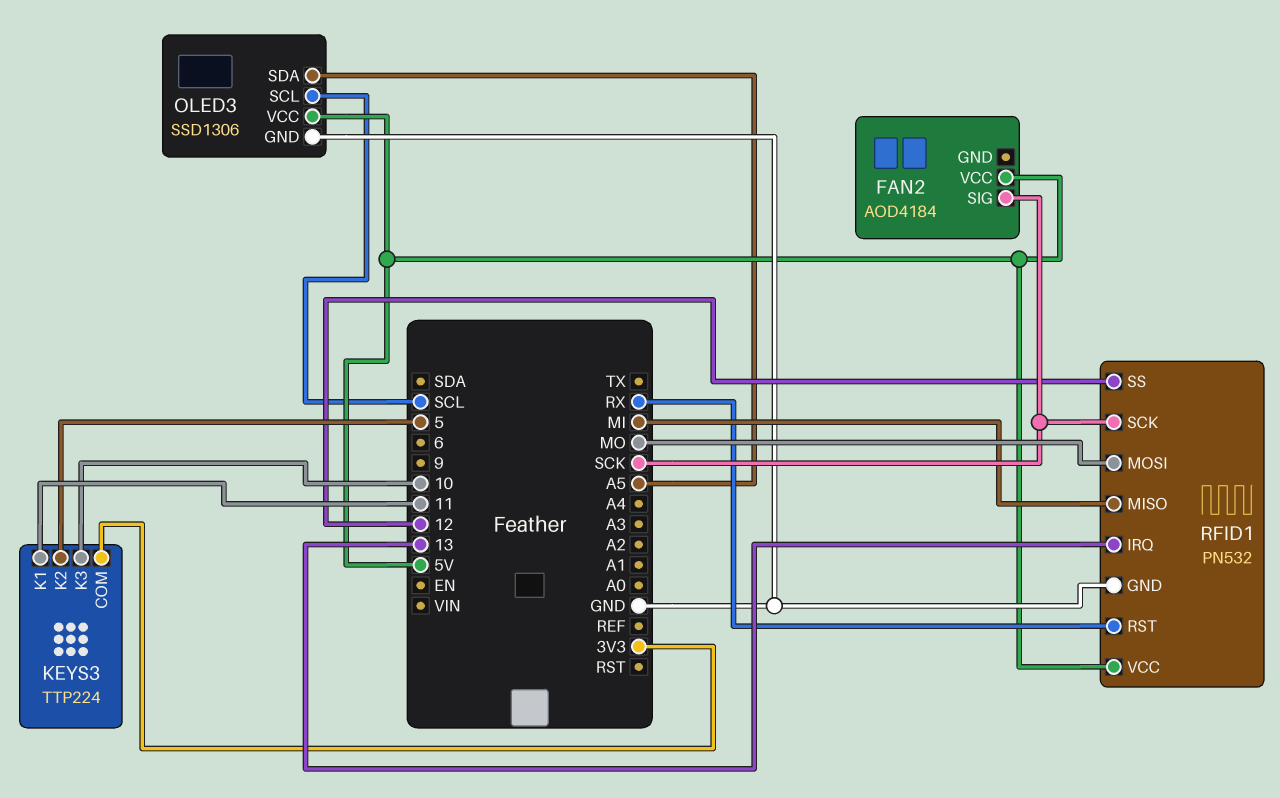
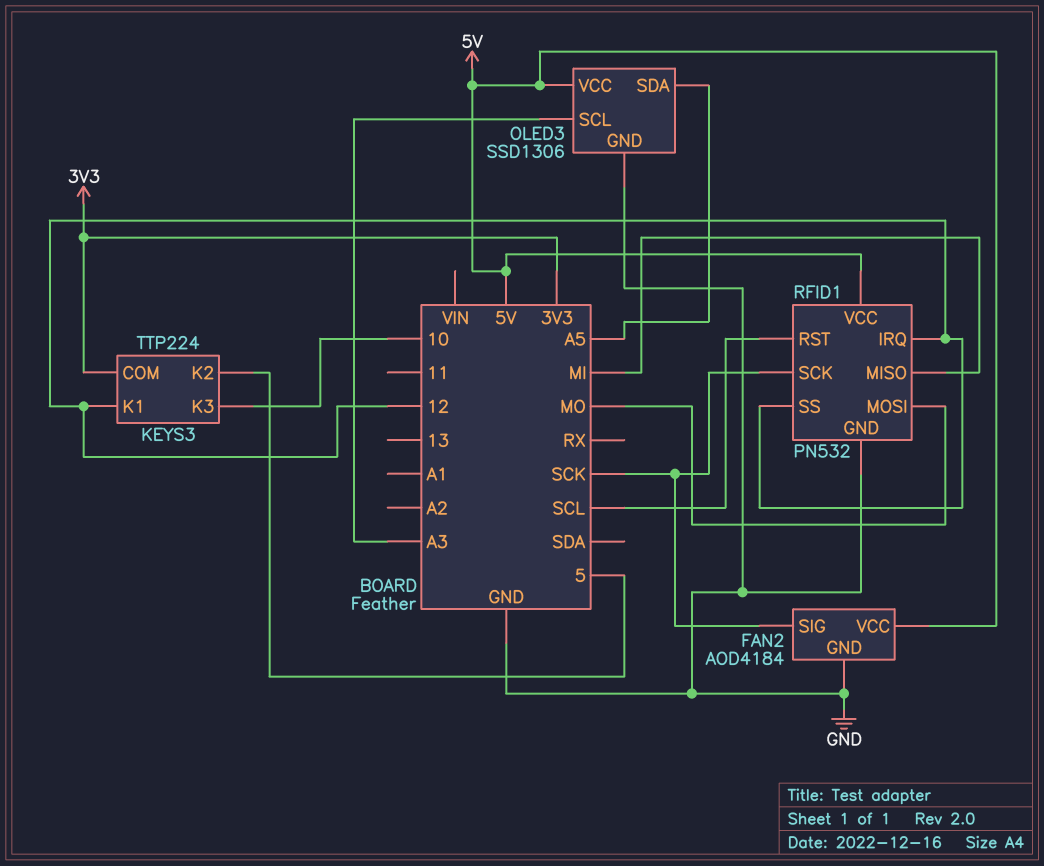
FAN2 pin GND: none -> GND
KEYS3 pin K1: 11 -> 12
OLED3 pin SCL: SCL -> A3
RFID1 pin IRQ: 13 -> 12
RFID1 pin RST: RX -> SCL

